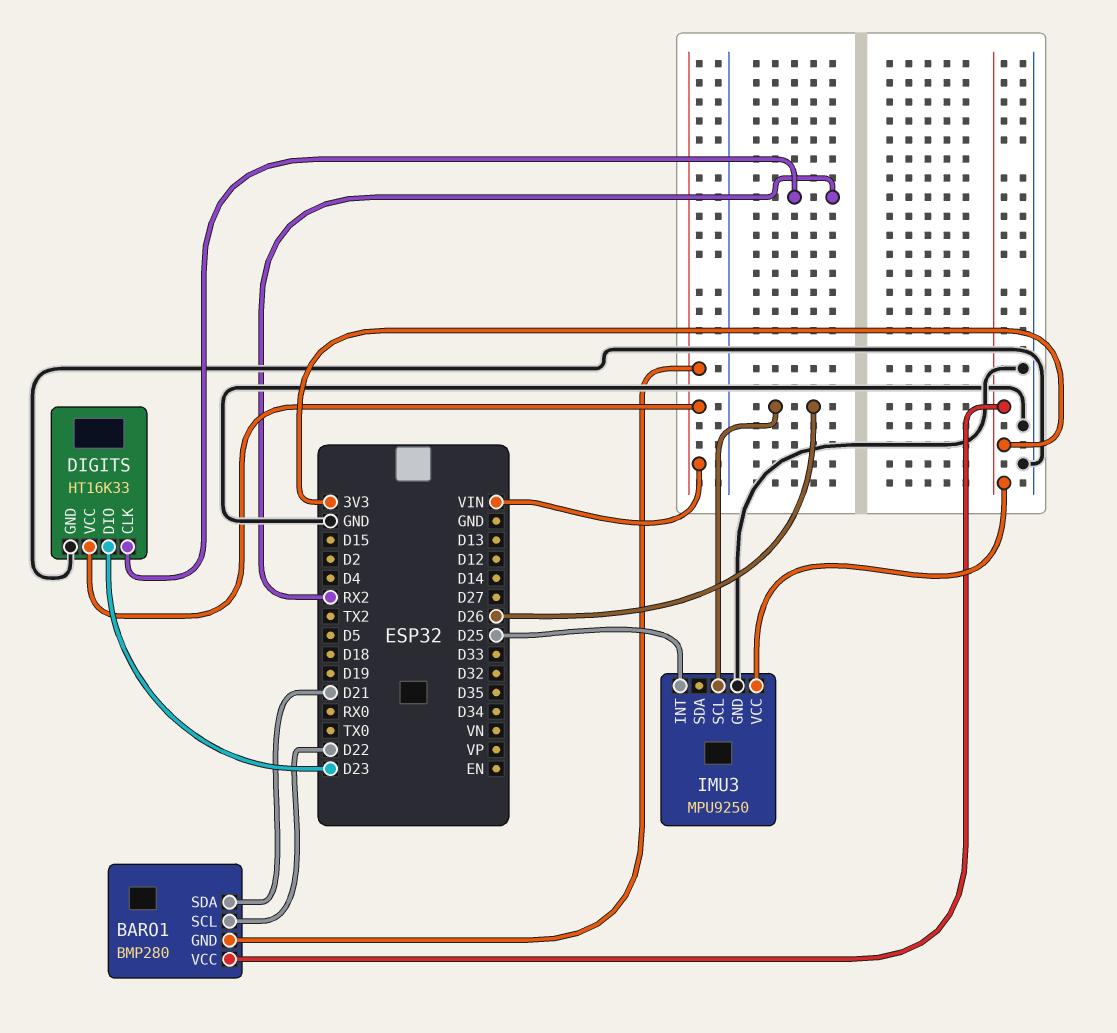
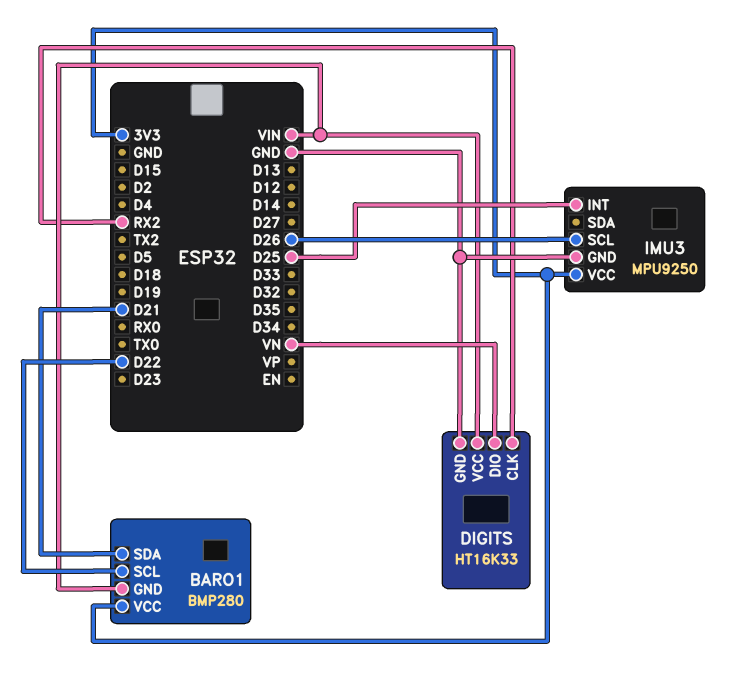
DIGITS pin DIO: D23 -> VN

